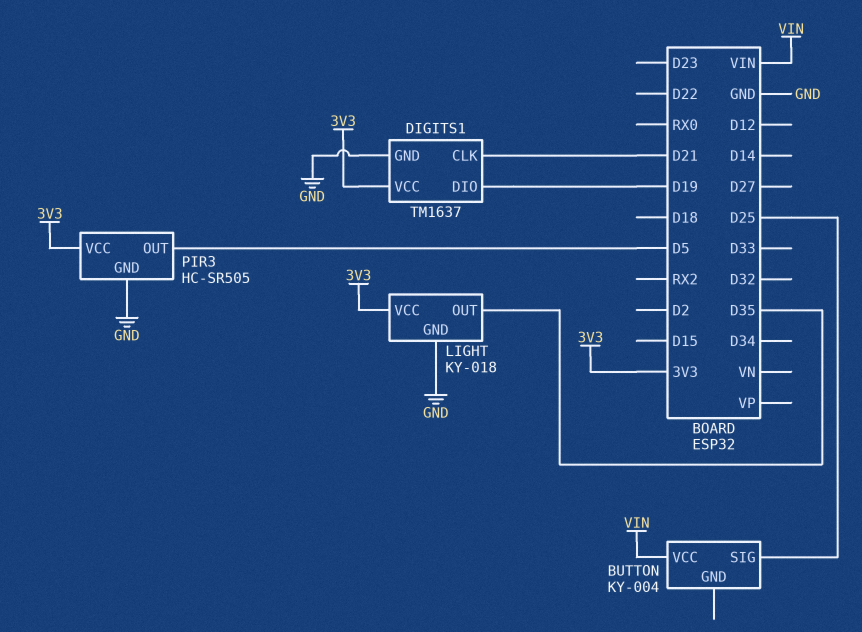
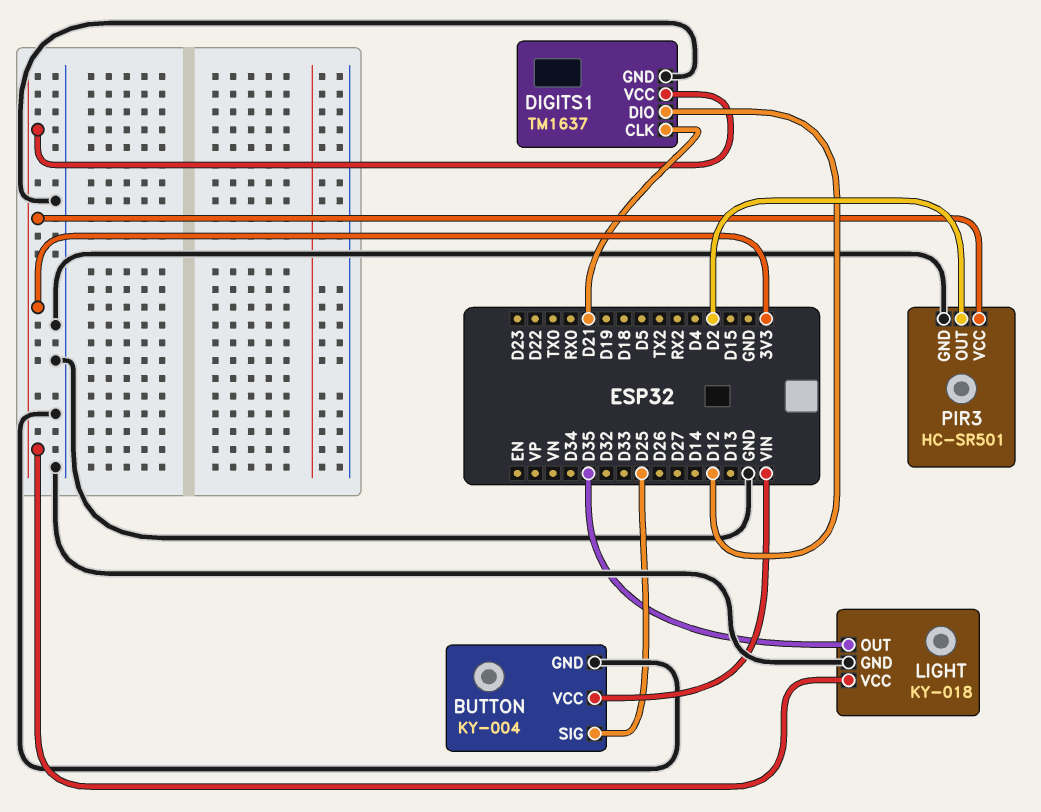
BUTTON pin GND: none -> GND
DIGITS1 pin DIO: D19 -> D12
PIR3: HC-SR505 -> HC-SR501
PIR3 pin OUT: D5 -> D2

